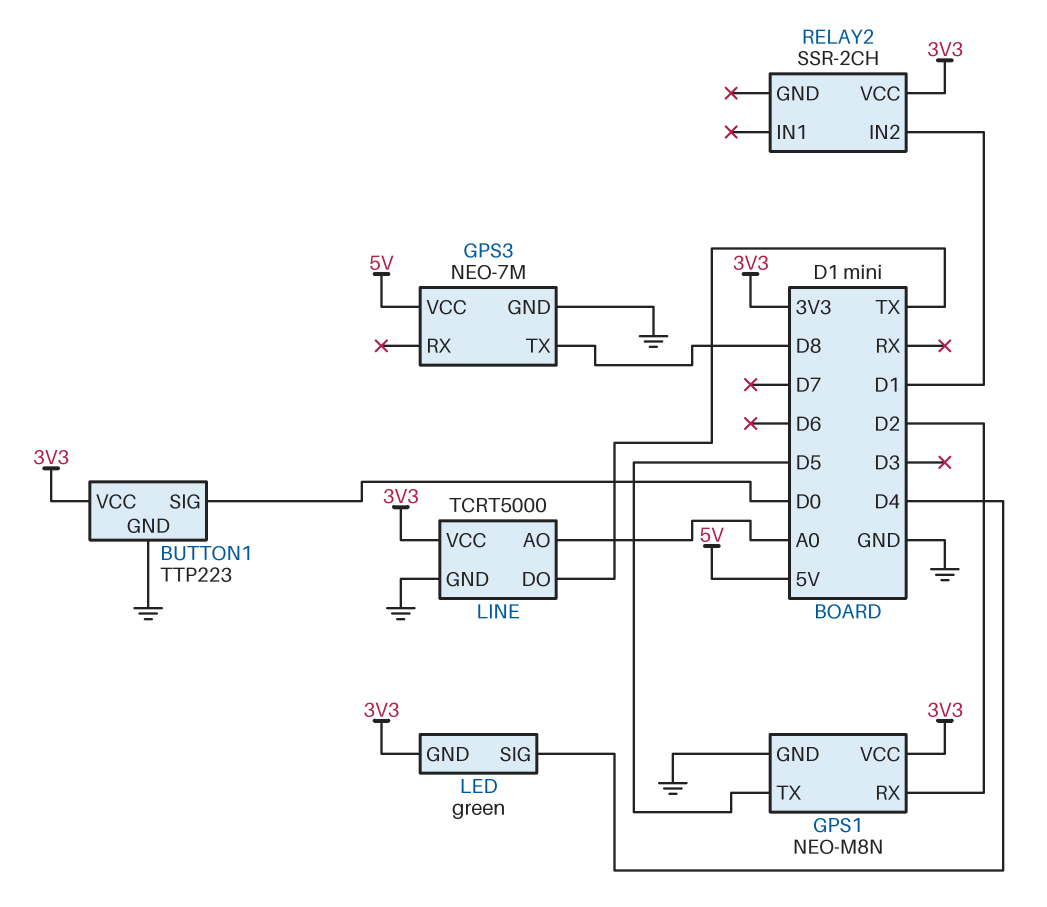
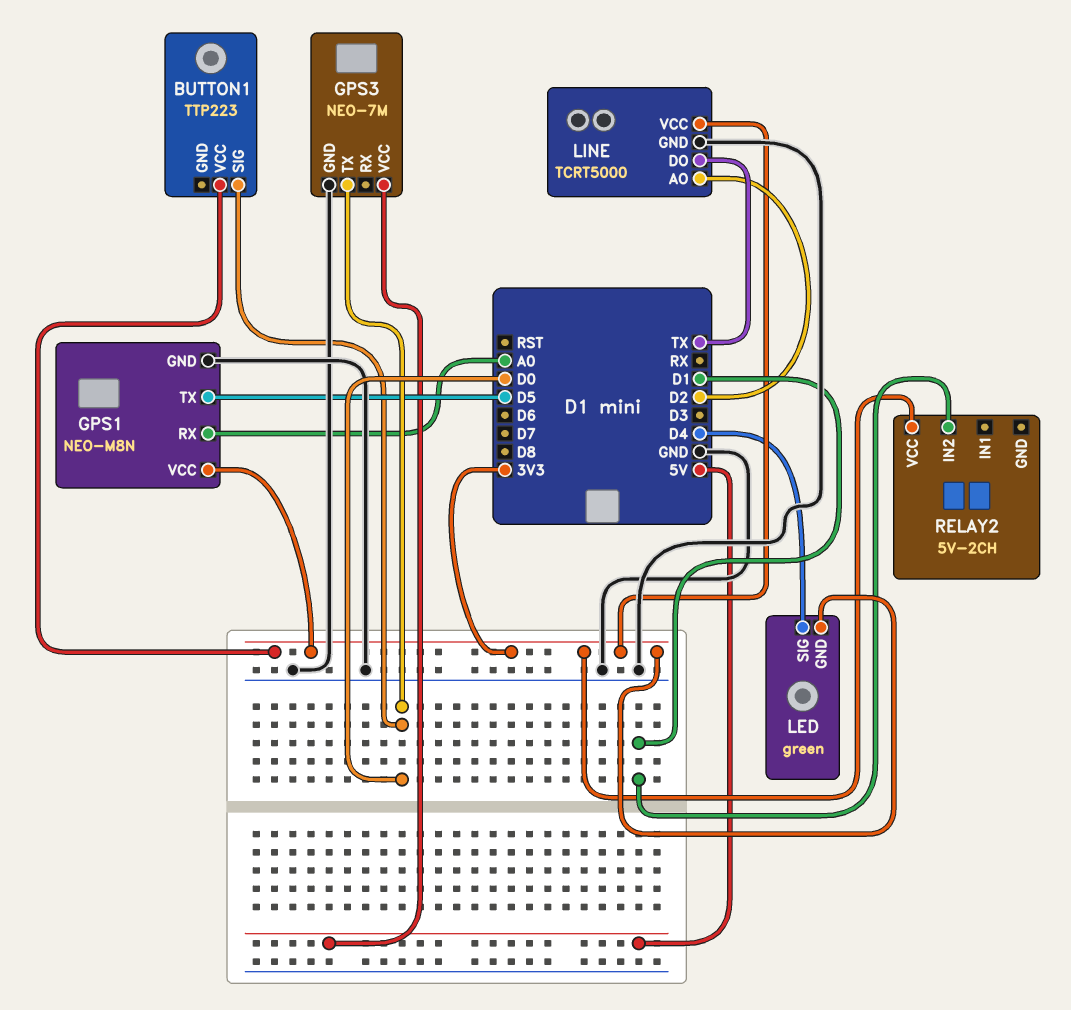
BUTTON1 pin GND: GND -> none
GPS1 pin RX: D2 -> A0
GPS3 pin TX: D8 -> D0
LINE pin AO: A0 -> D2
RELAY2: SSR-2CH -> 5V-2CH

